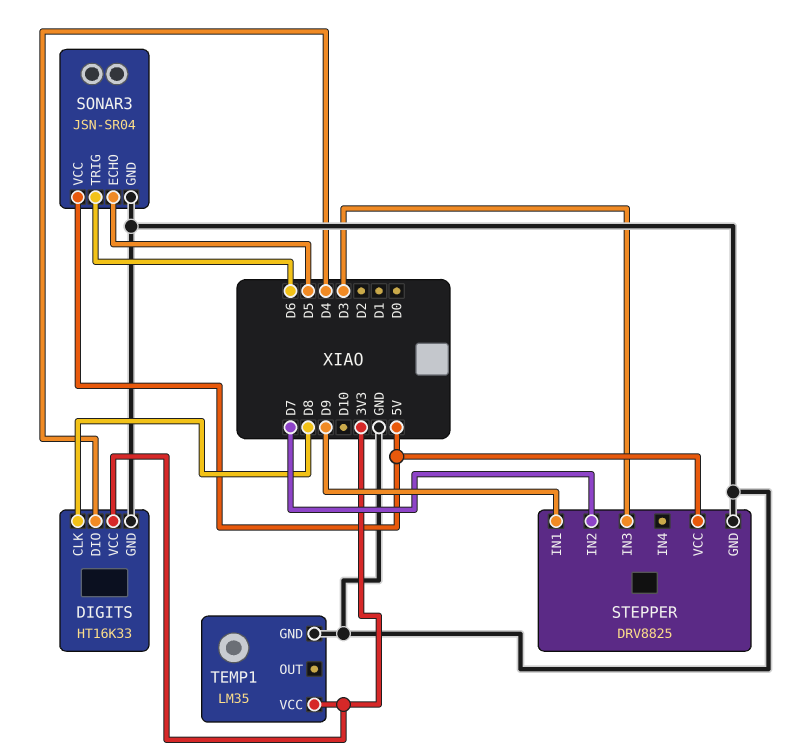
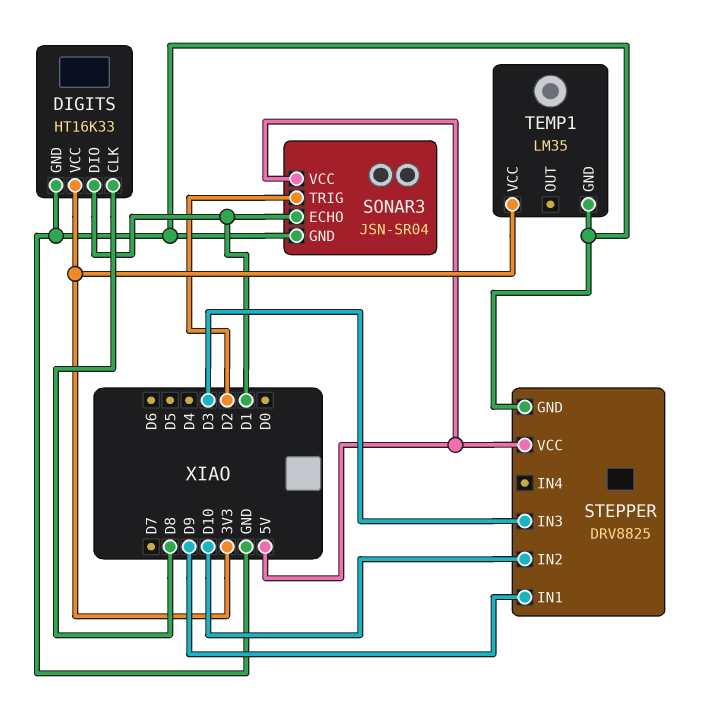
DIGITS pin DIO: D4 -> D1
SONAR3 pin ECHO: D5 -> D1
SONAR3 pin TRIG: D6 -> D2
STEPPER pin IN2: D7 -> D10

